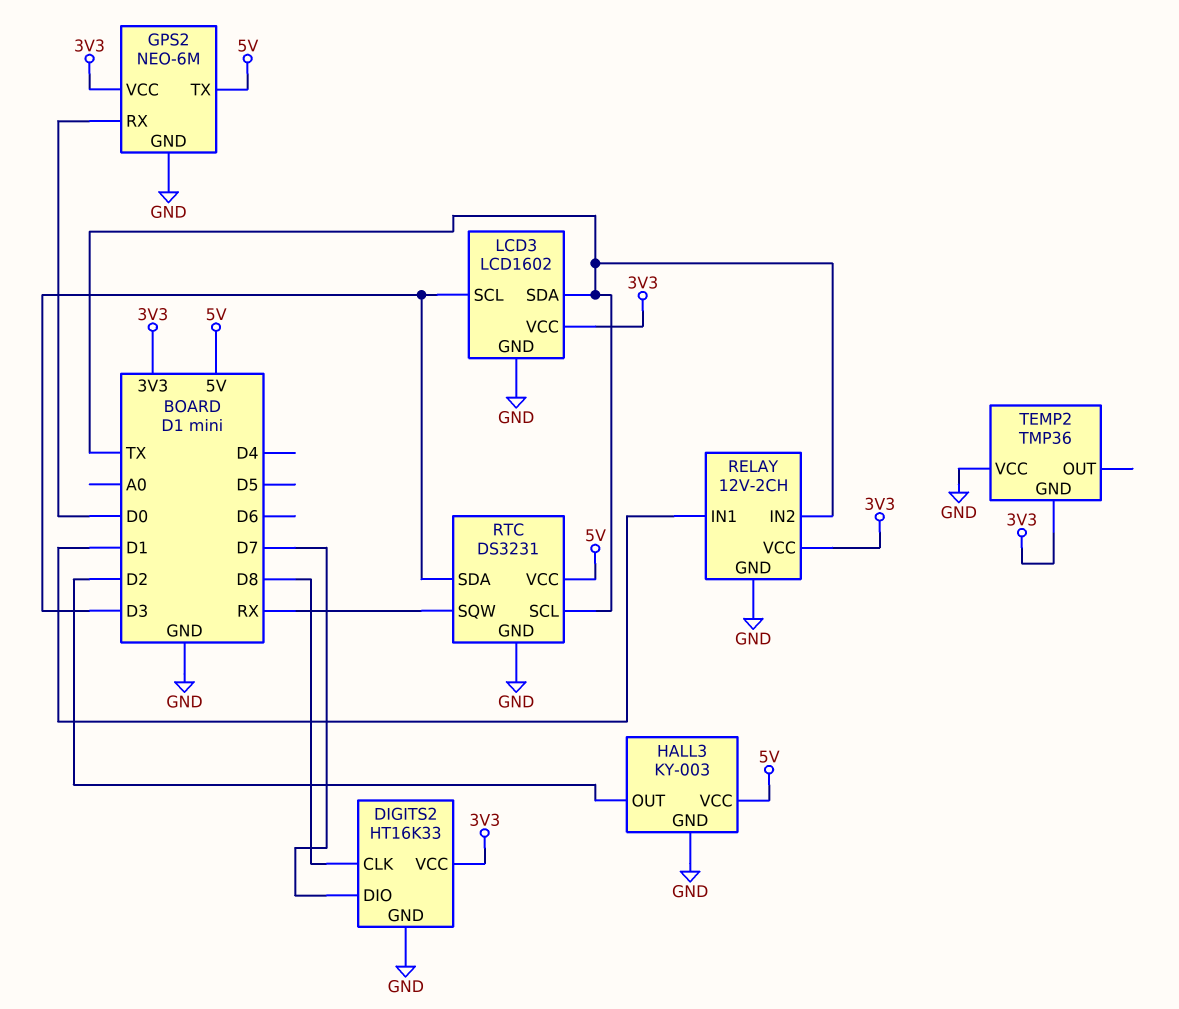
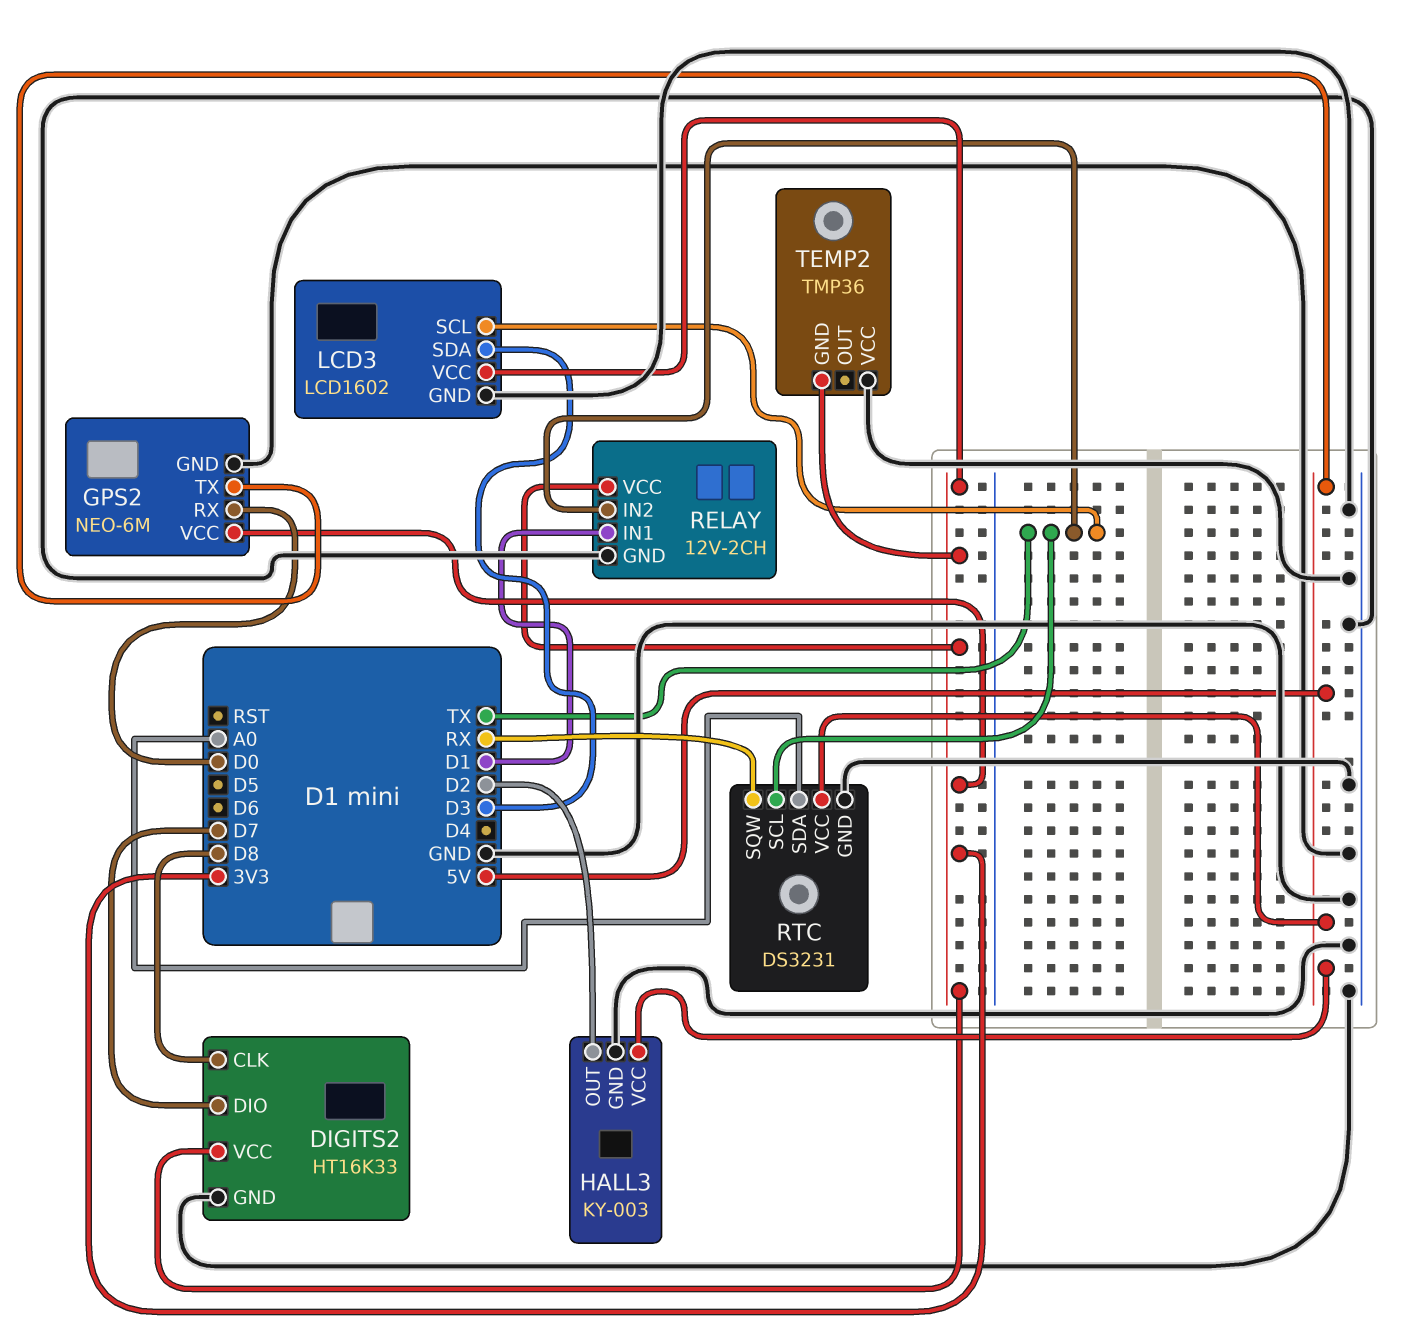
LCD3 pin SCL: D3 -> TX
LCD3 pin SDA: TX -> D3
RTC pin SDA: D3 -> A0

